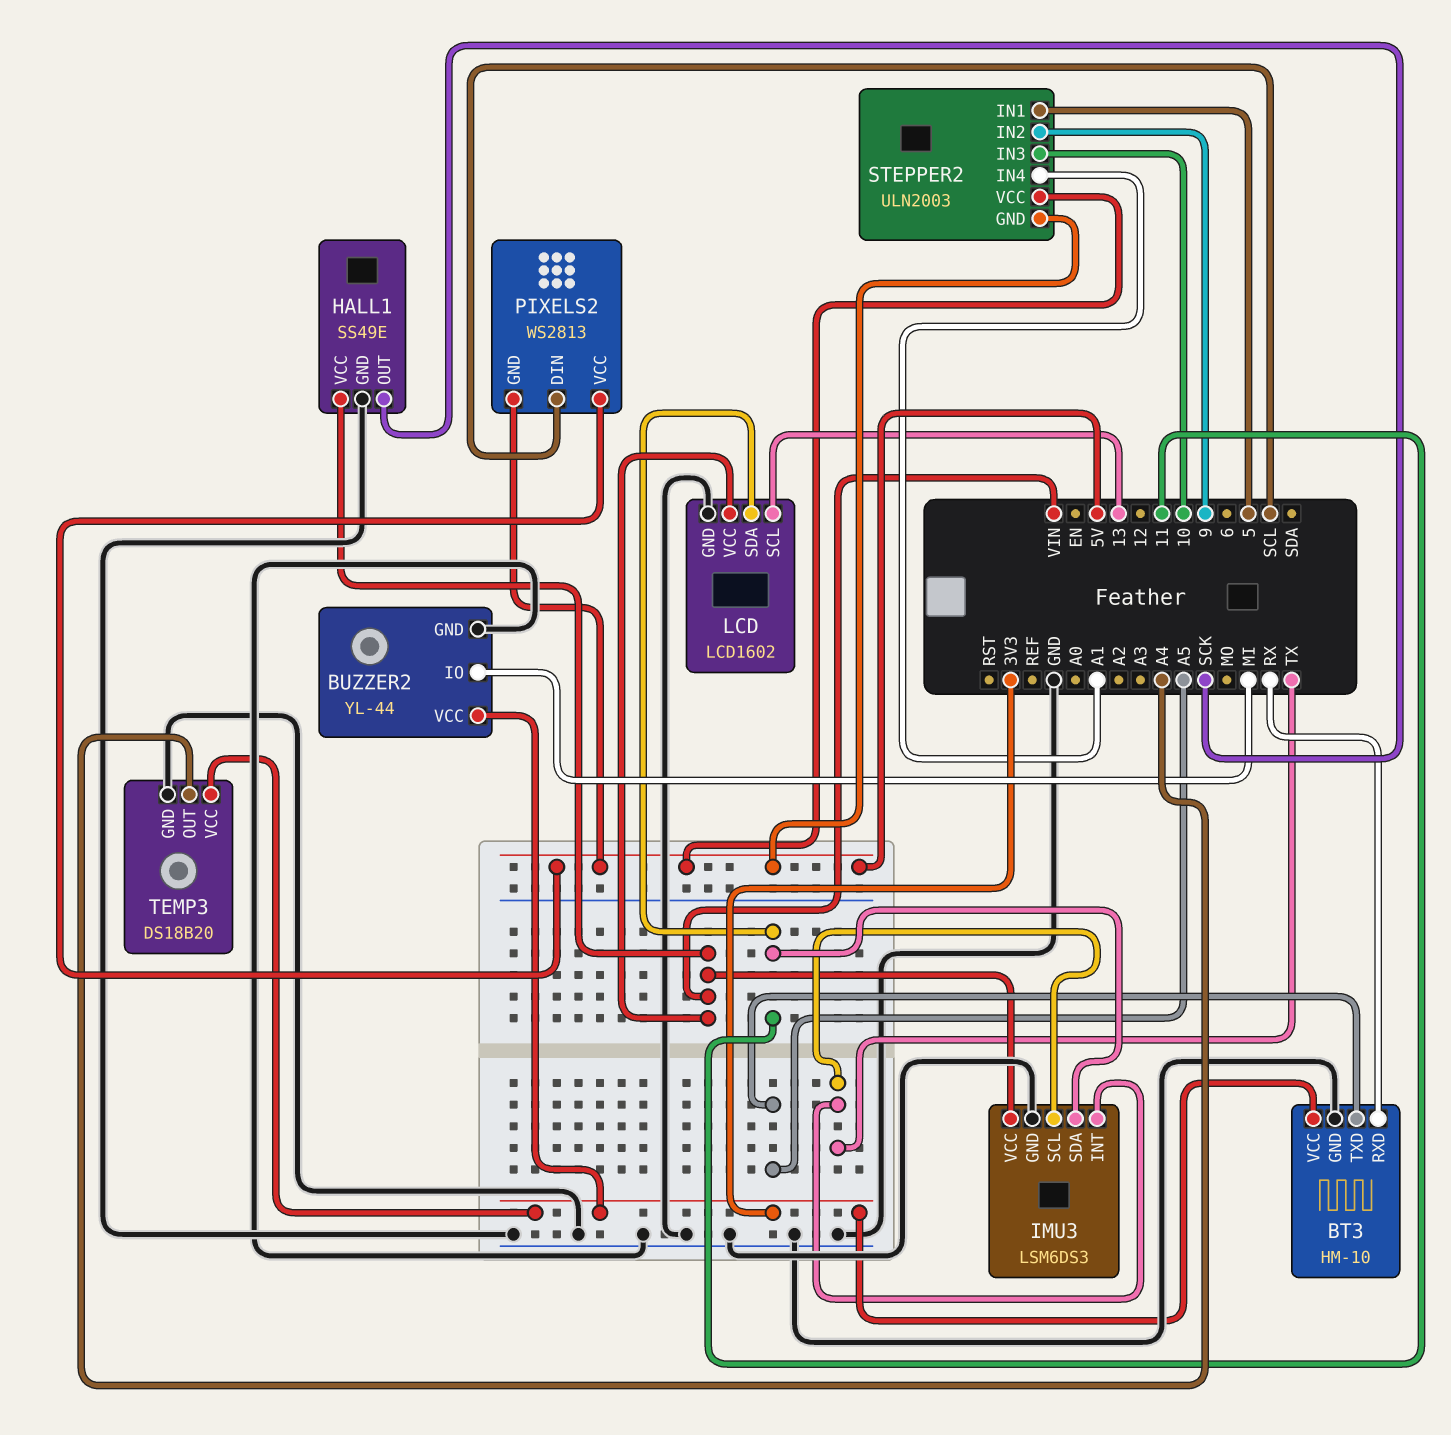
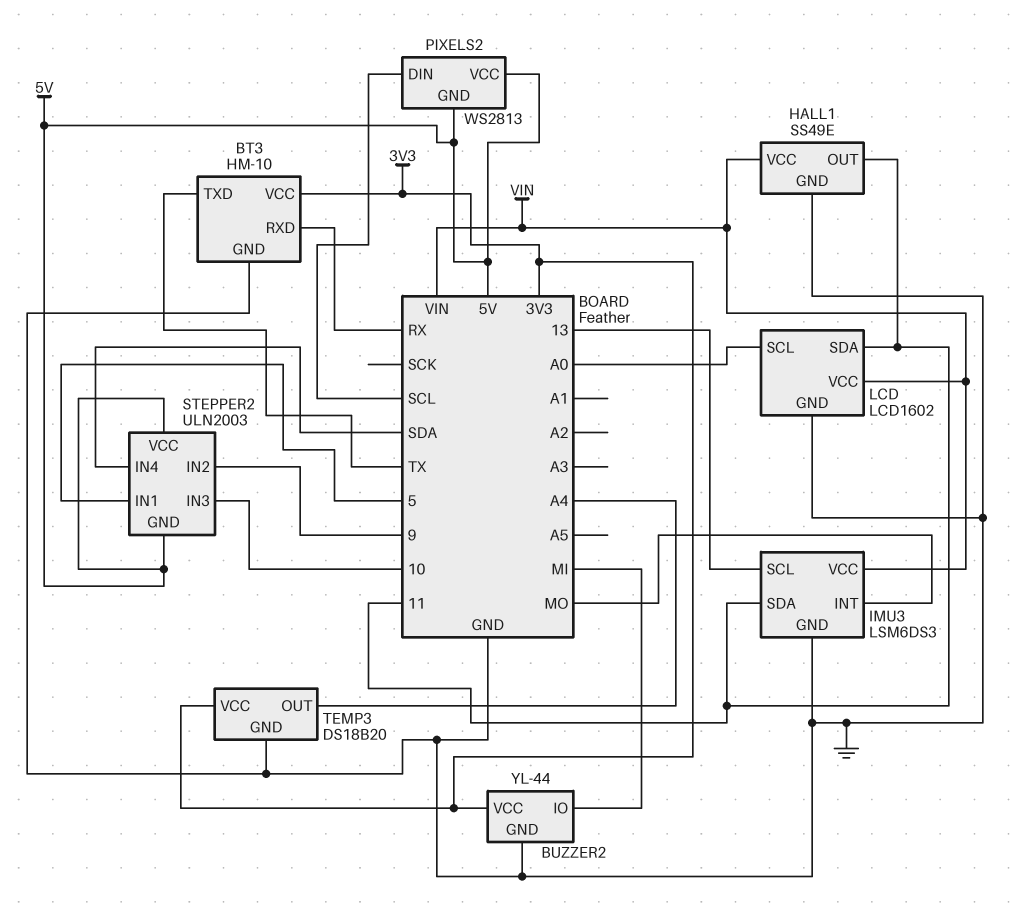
BT3 pin TXD: A5 -> TX
HALL1 pin OUT: SCK -> 11
IMU3 pin INT: TX -> MO
IMU3 pin SCL: TX -> 13
LCD pin SCL: 13 -> A0
STEPPER2 pin IN4: A1 -> SDA

